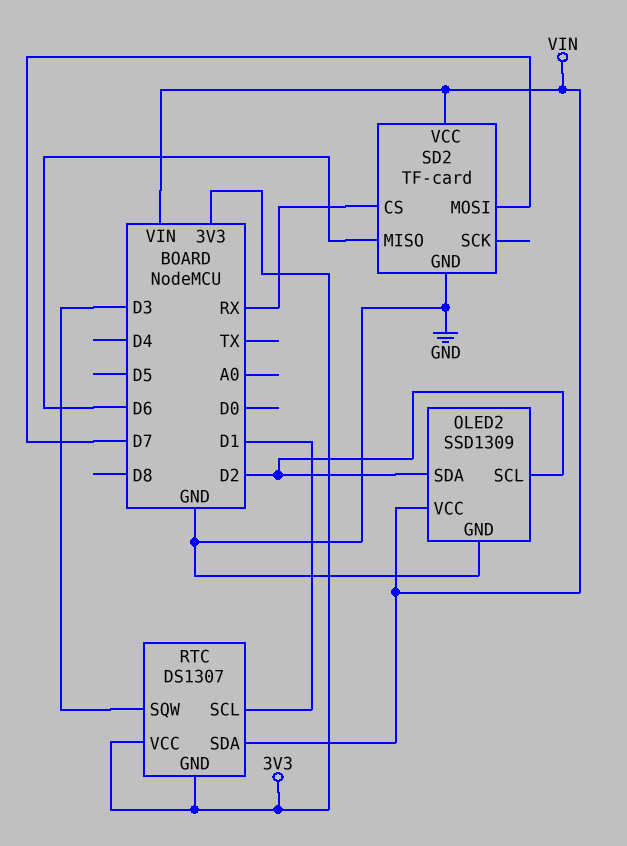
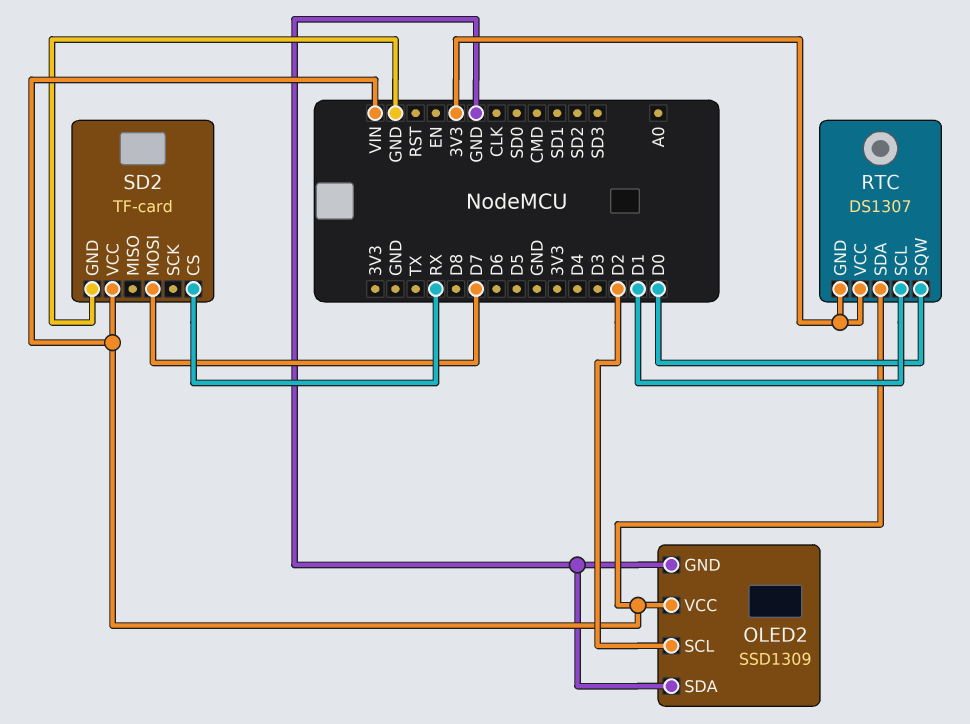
OLED2 pin SDA: D2 -> GND
RTC pin SQW: D3 -> D0
SD2 pin MISO: D6 -> none

